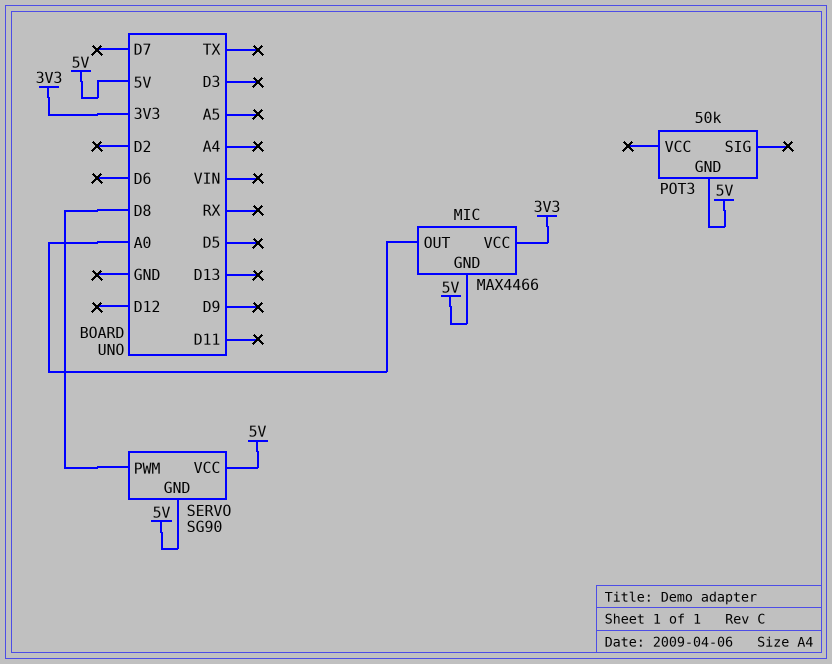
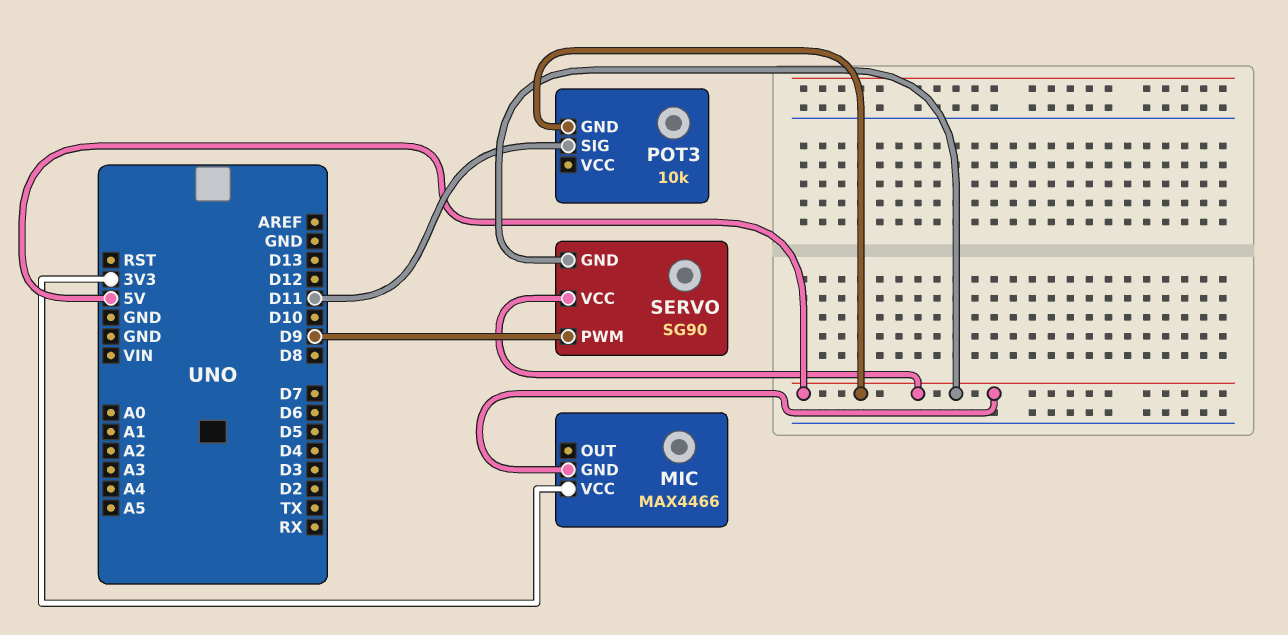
MIC pin OUT: A0 -> none
POT3: 50k -> 10k
POT3 pin SIG: none -> D11
SERVO pin PWM: D8 -> D9

